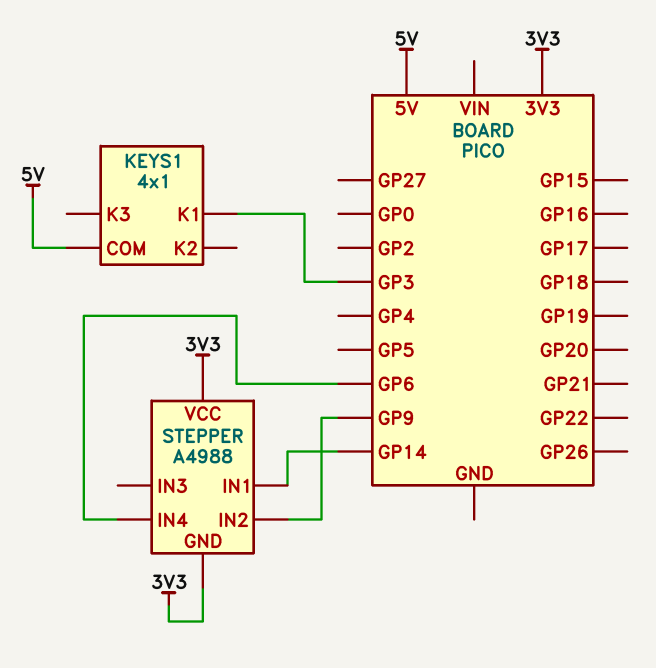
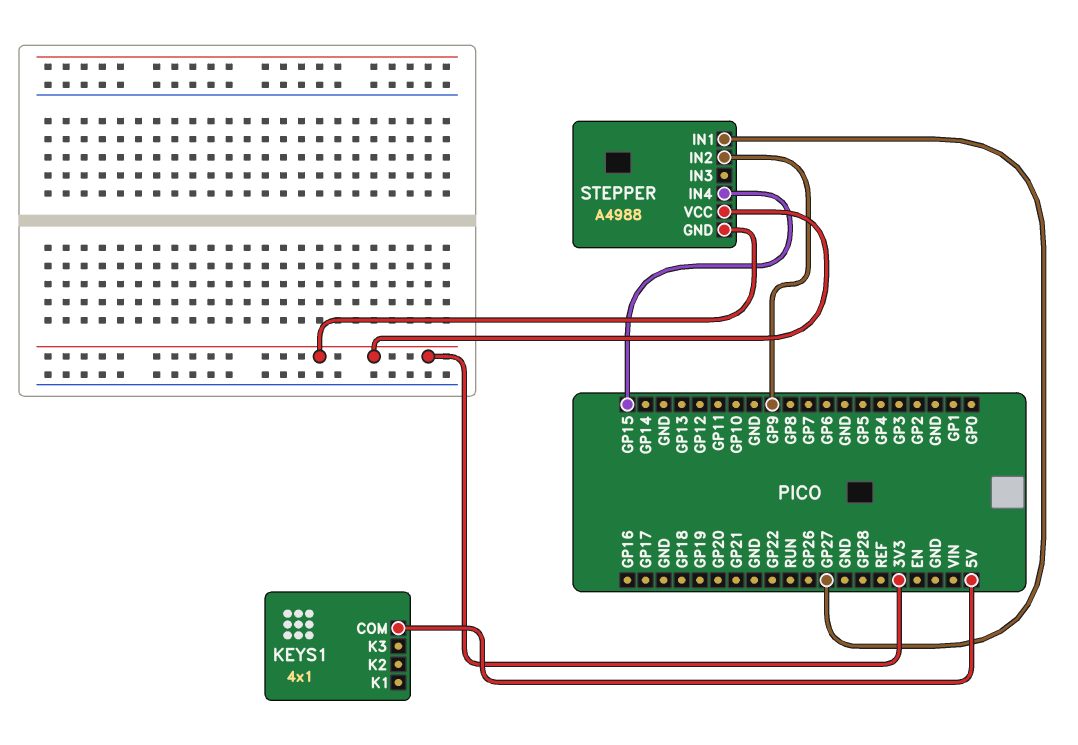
KEYS1 pin K1: GP3 -> none
STEPPER pin IN1: GP14 -> GP27
STEPPER pin IN4: GP6 -> GP15

